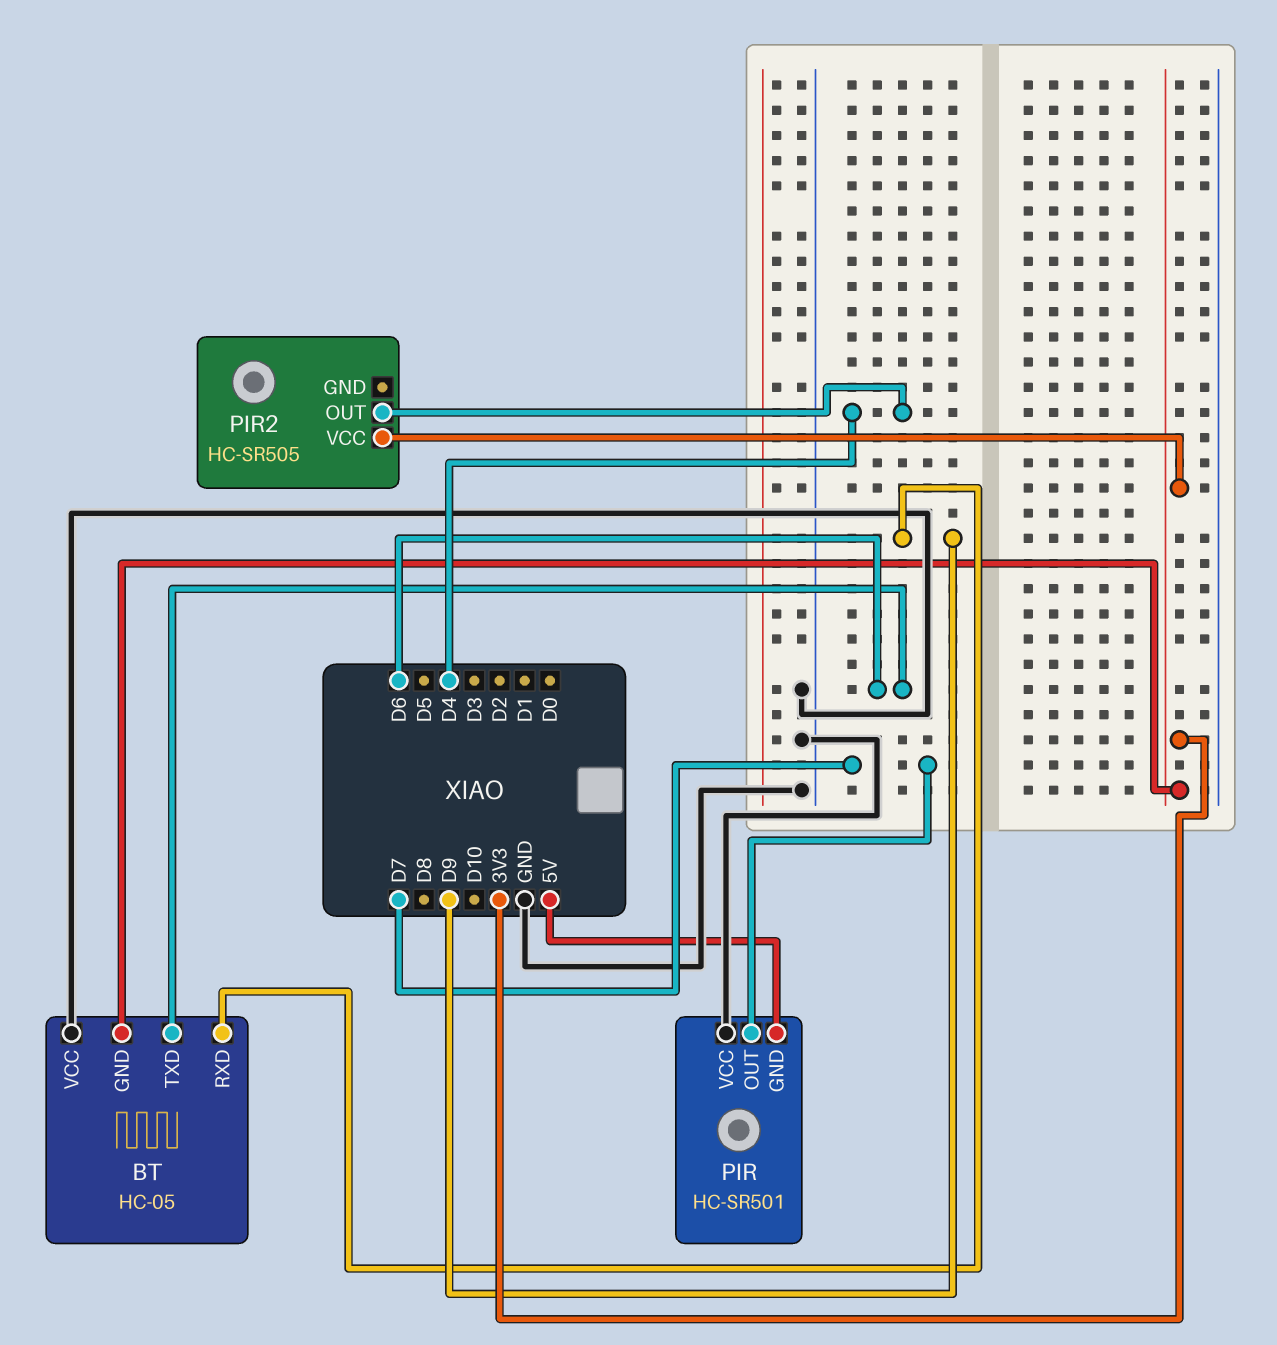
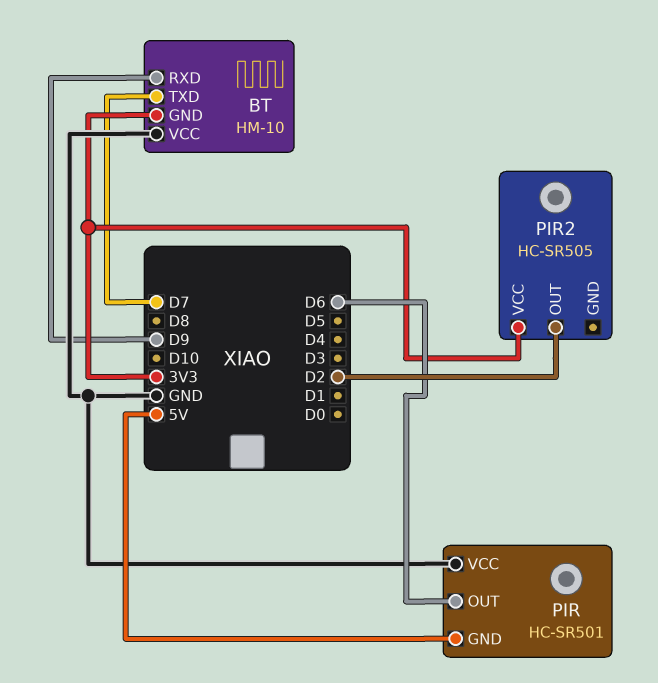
BT: HC-05 -> HM-10
BT pin TXD: D6 -> D7
PIR pin OUT: D7 -> D6
PIR2 pin OUT: D4 -> D2

